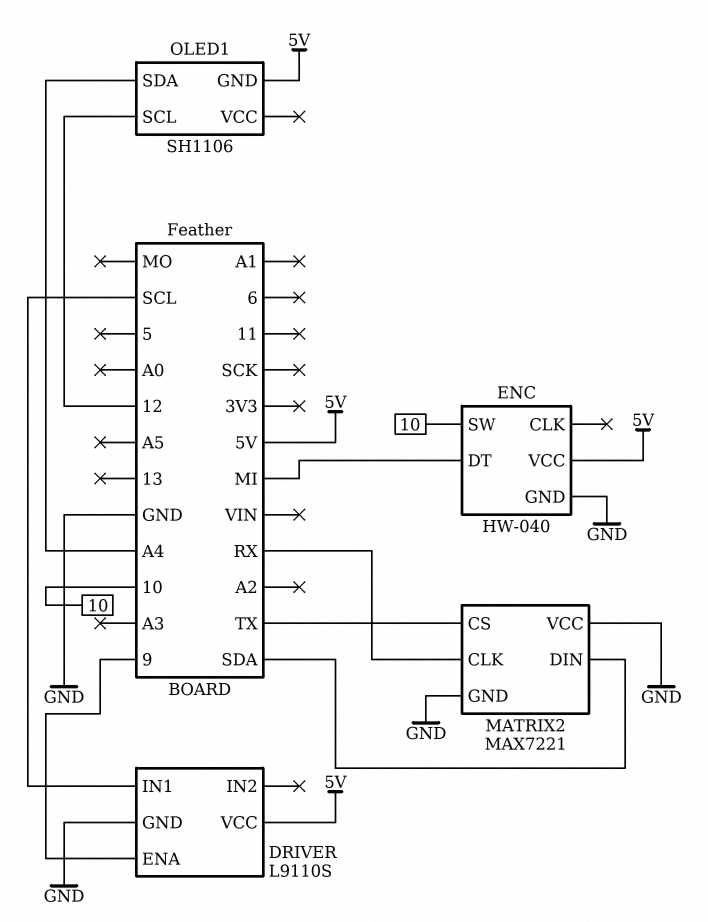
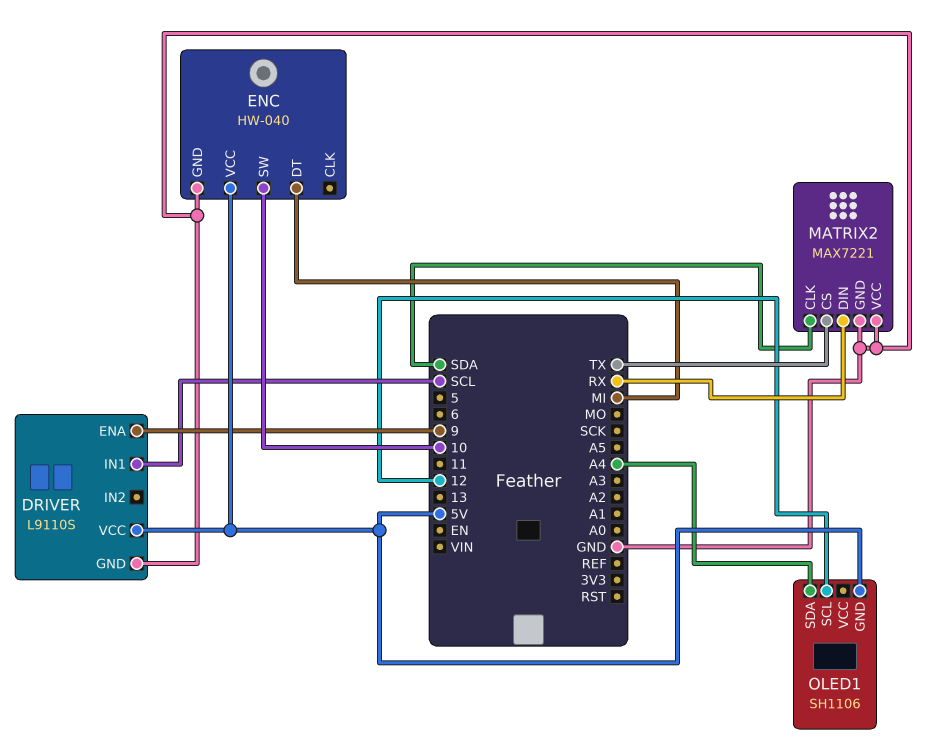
MATRIX2 pin CLK: RX -> SDA
MATRIX2 pin DIN: SDA -> RX

